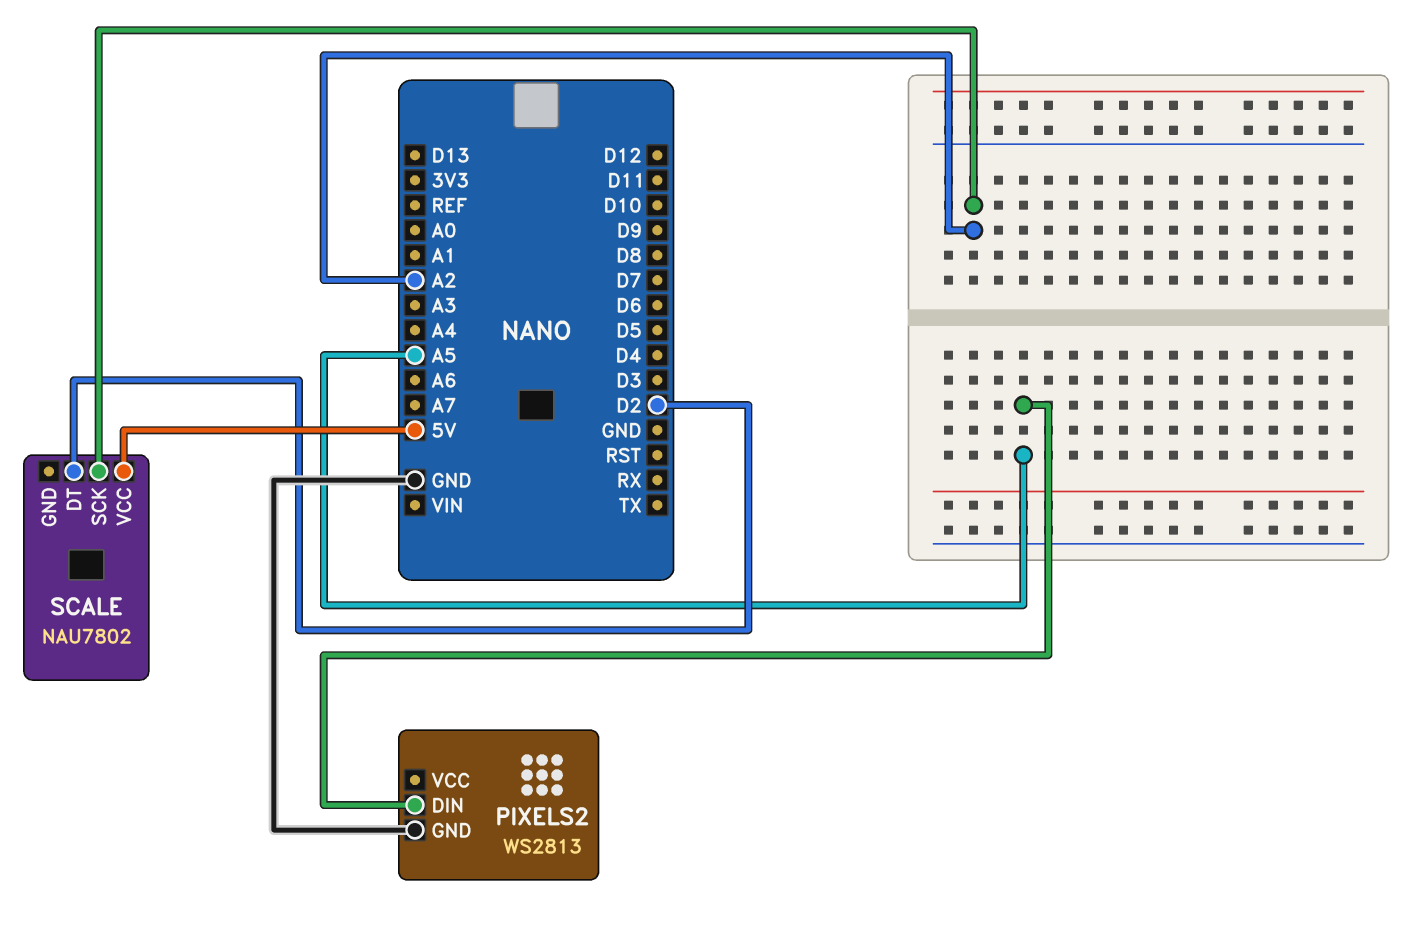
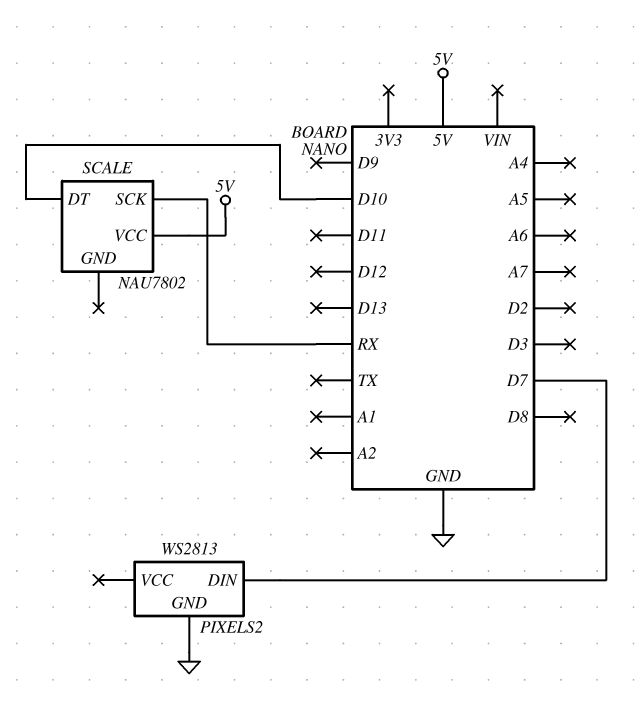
PIXELS2 pin DIN: A5 -> D7
SCALE pin DT: D2 -> D10
SCALE pin SCK: A2 -> RX

